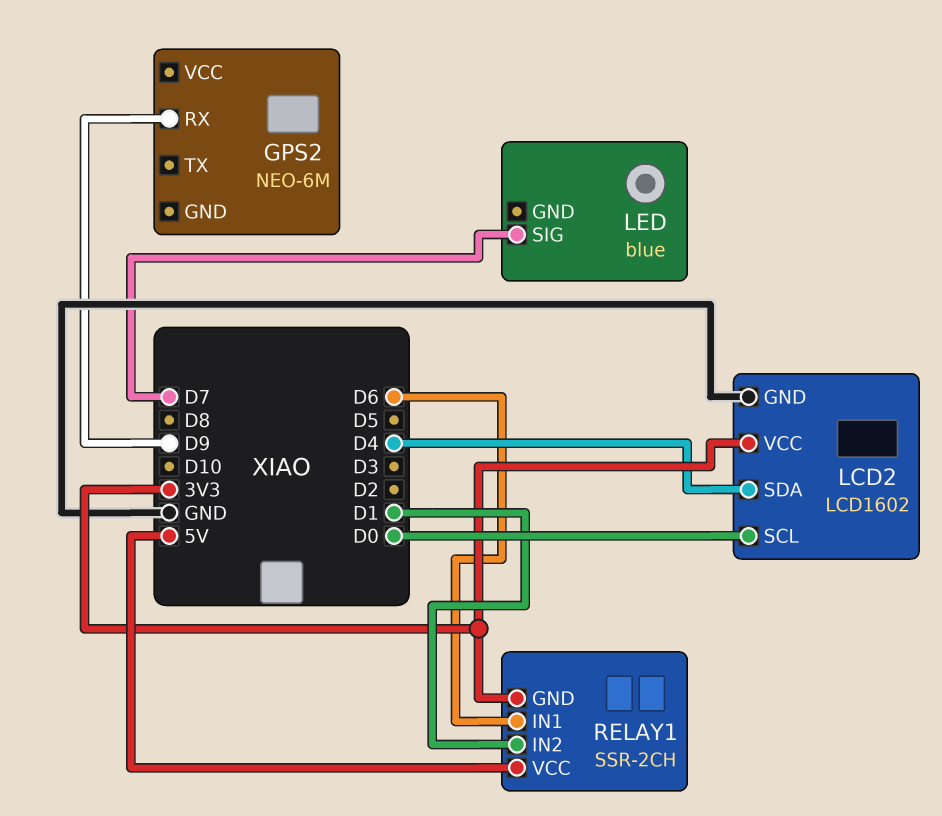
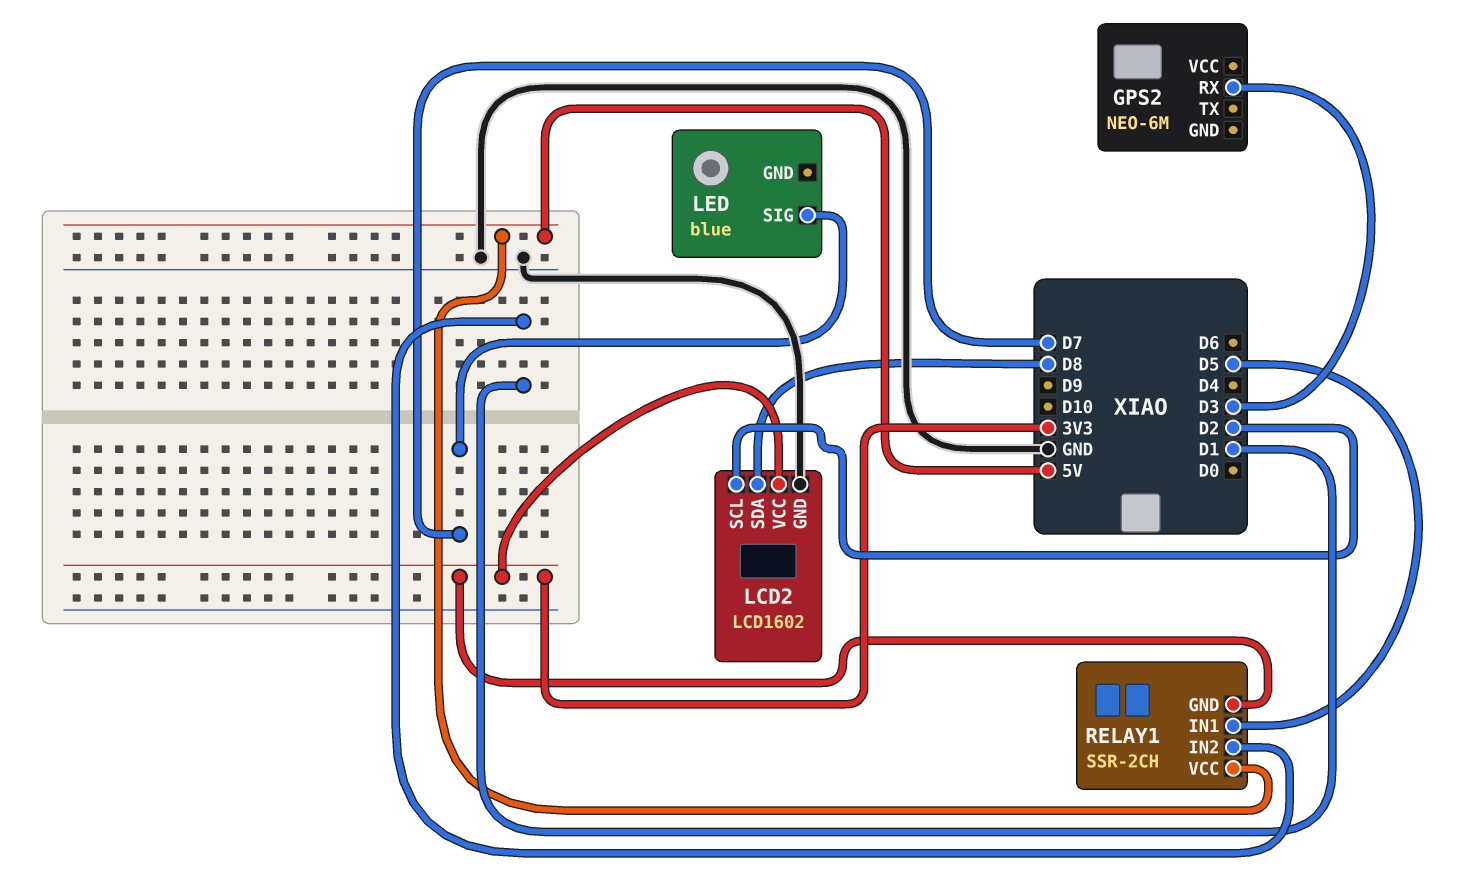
GPS2 pin RX: D9 -> D3
LCD2 pin SCL: D0 -> D2
LCD2 pin SDA: D4 -> D8
RELAY1 pin IN1: D6 -> D5

